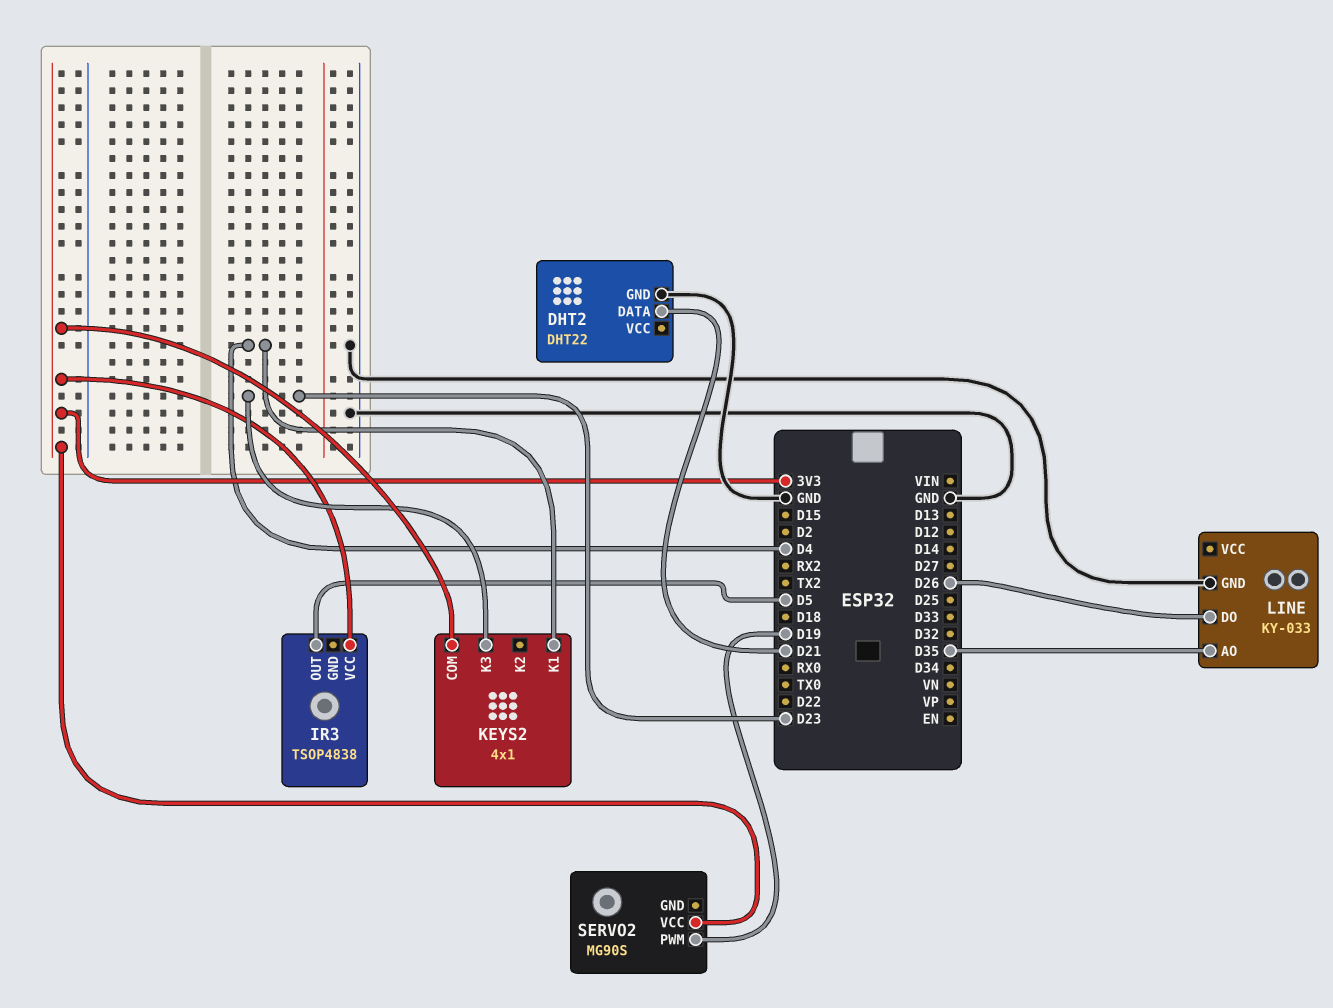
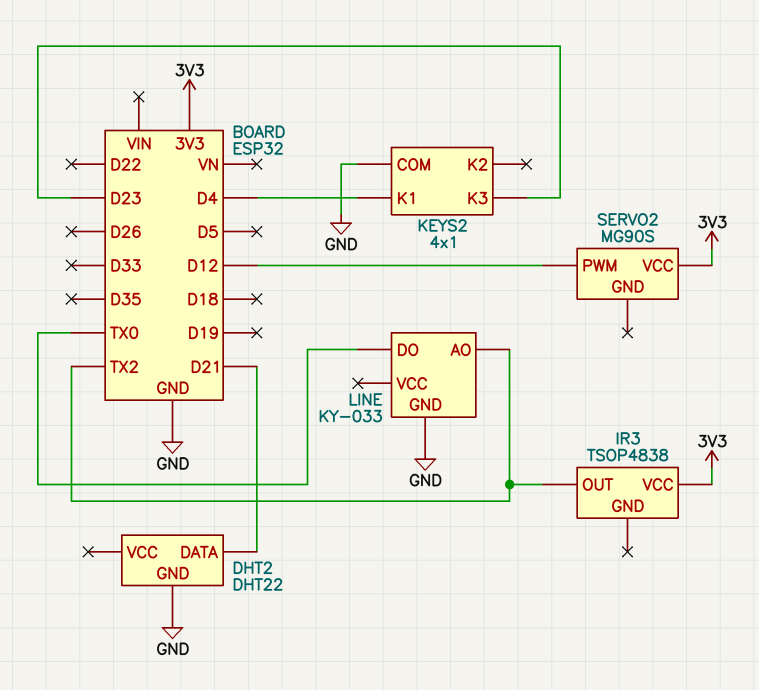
IR3 pin OUT: D5 -> TX2
KEYS2 pin COM: 3V3 -> GND
LINE pin AO: D35 -> TX2
LINE pin DO: D26 -> TX0
SERVO2 pin PWM: D19 -> D12

